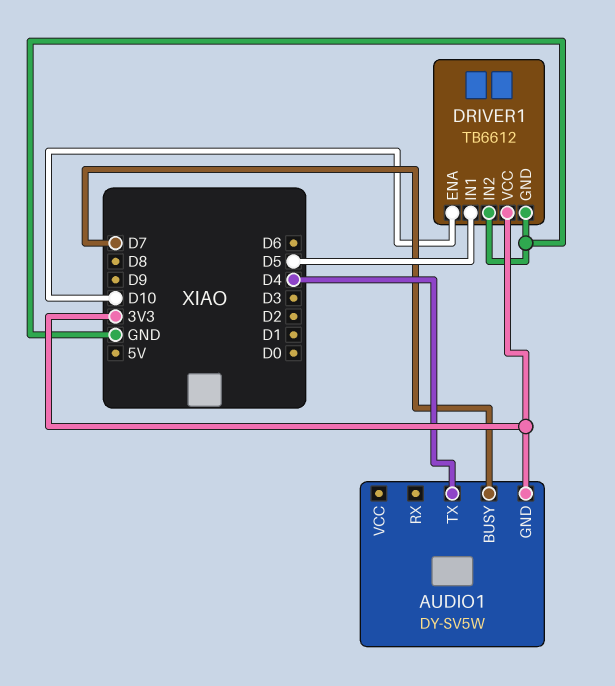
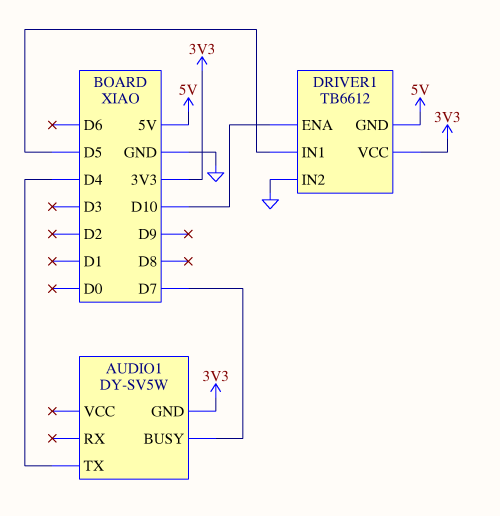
DRIVER1 pin GND: GND -> 5V

